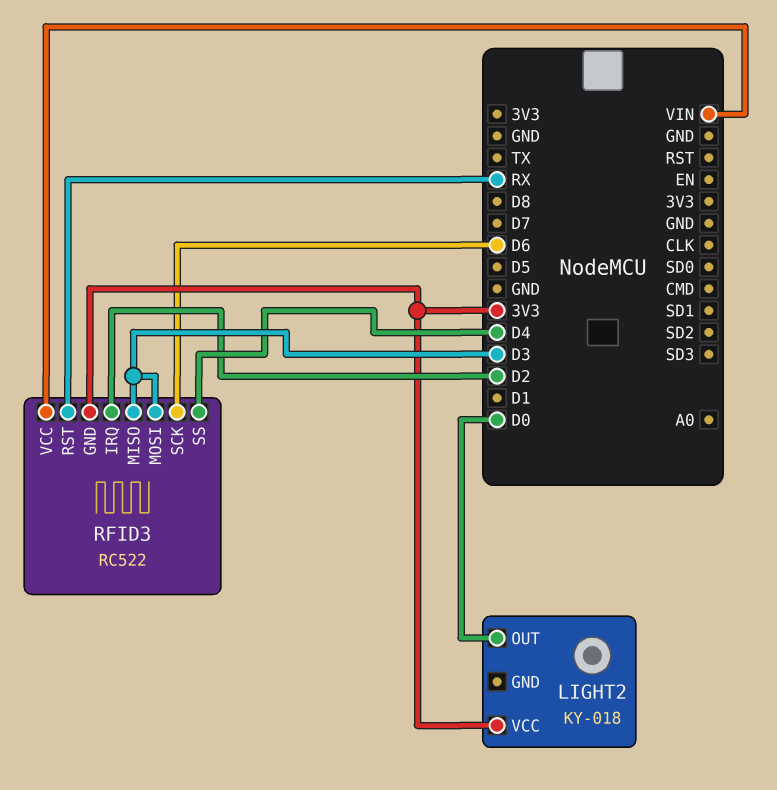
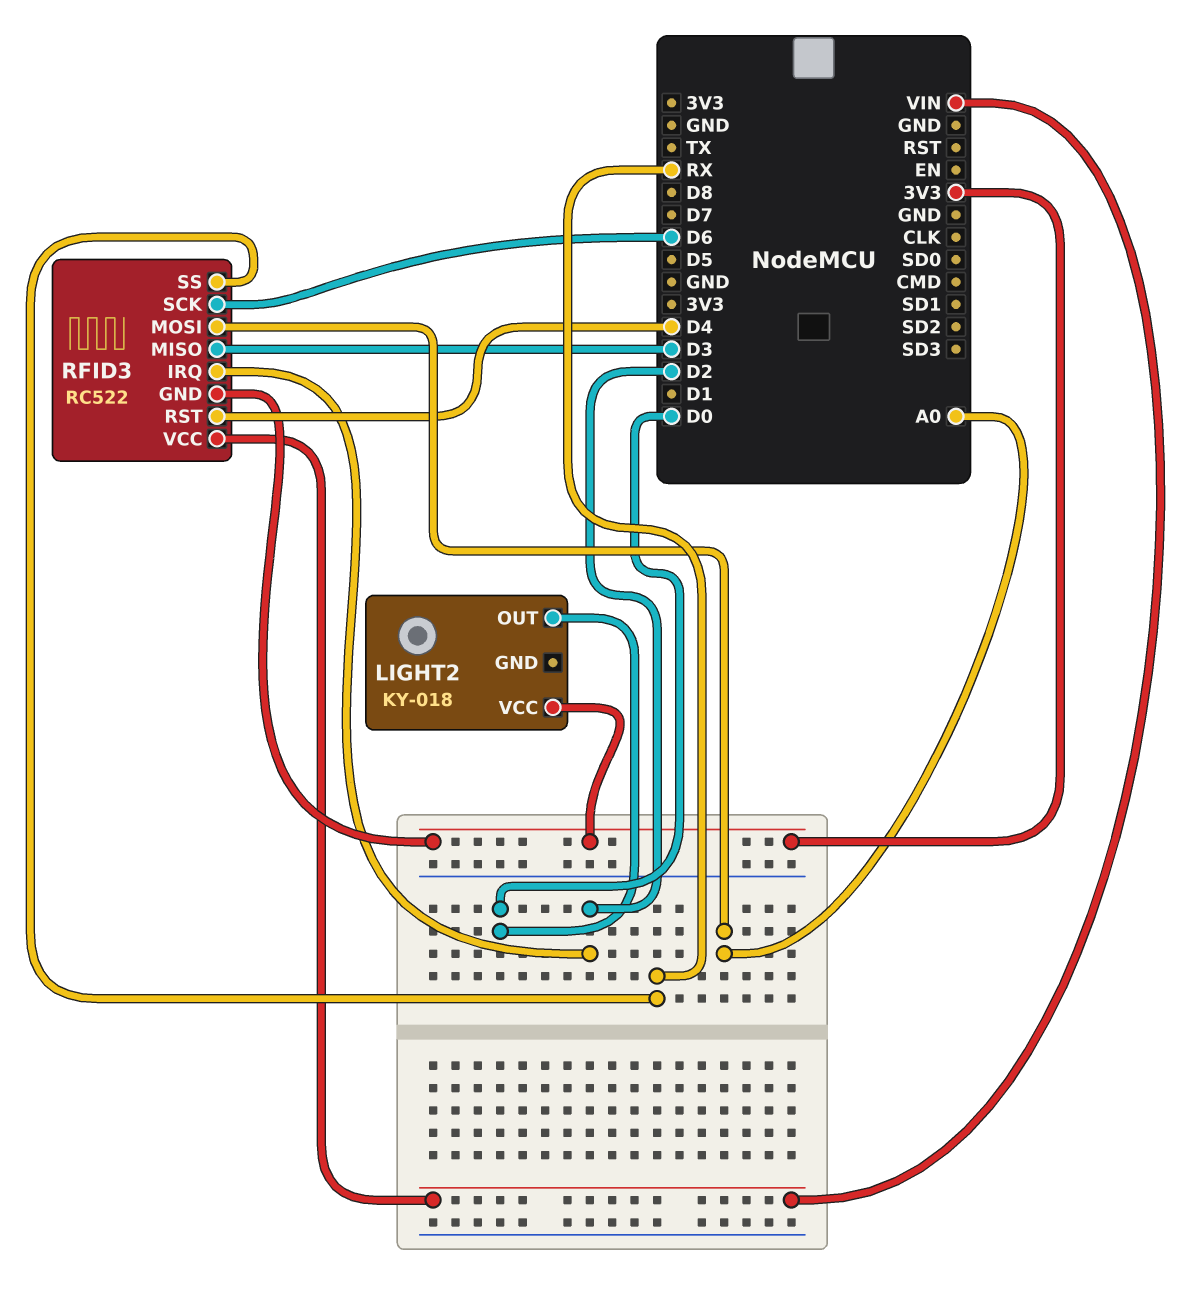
RFID3 pin MOSI: D3 -> A0
RFID3 pin RST: RX -> D4
RFID3 pin SS: D4 -> RX

